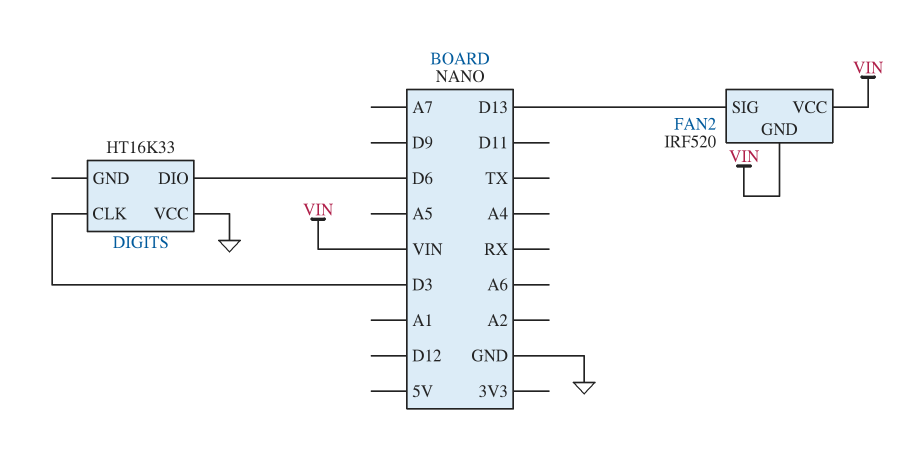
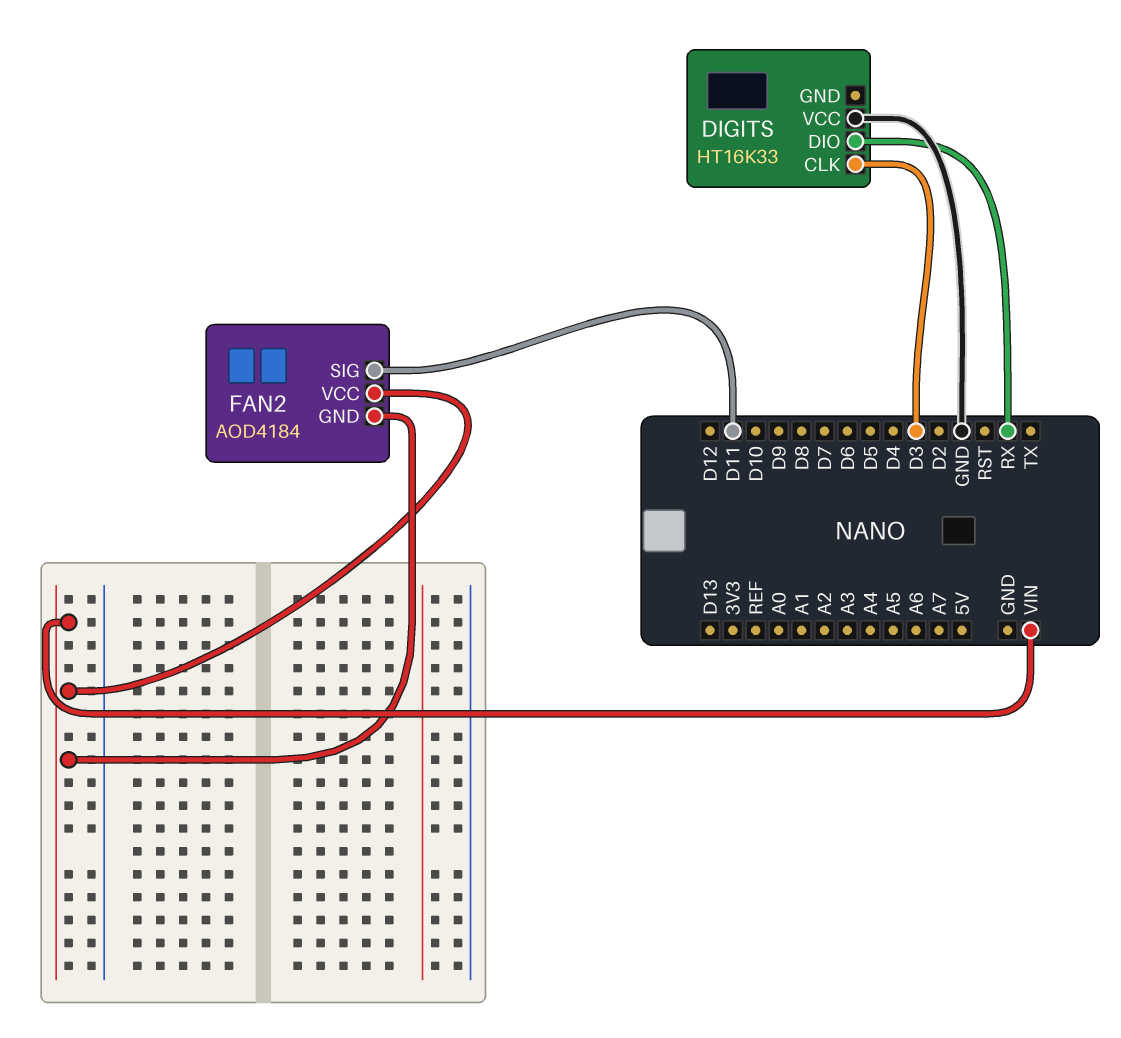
DIGITS pin DIO: D6 -> RX
FAN2: IRF520 -> AOD4184
FAN2 pin SIG: D13 -> D11

